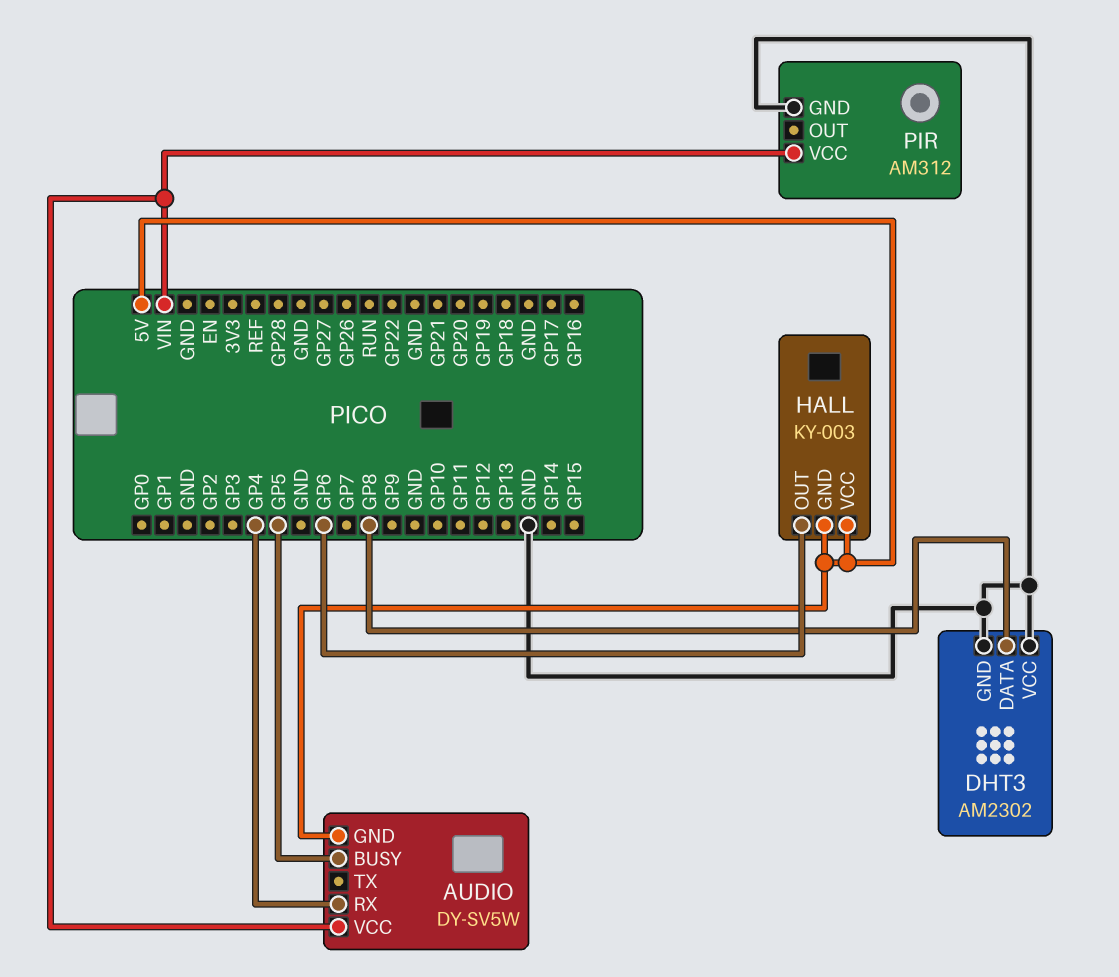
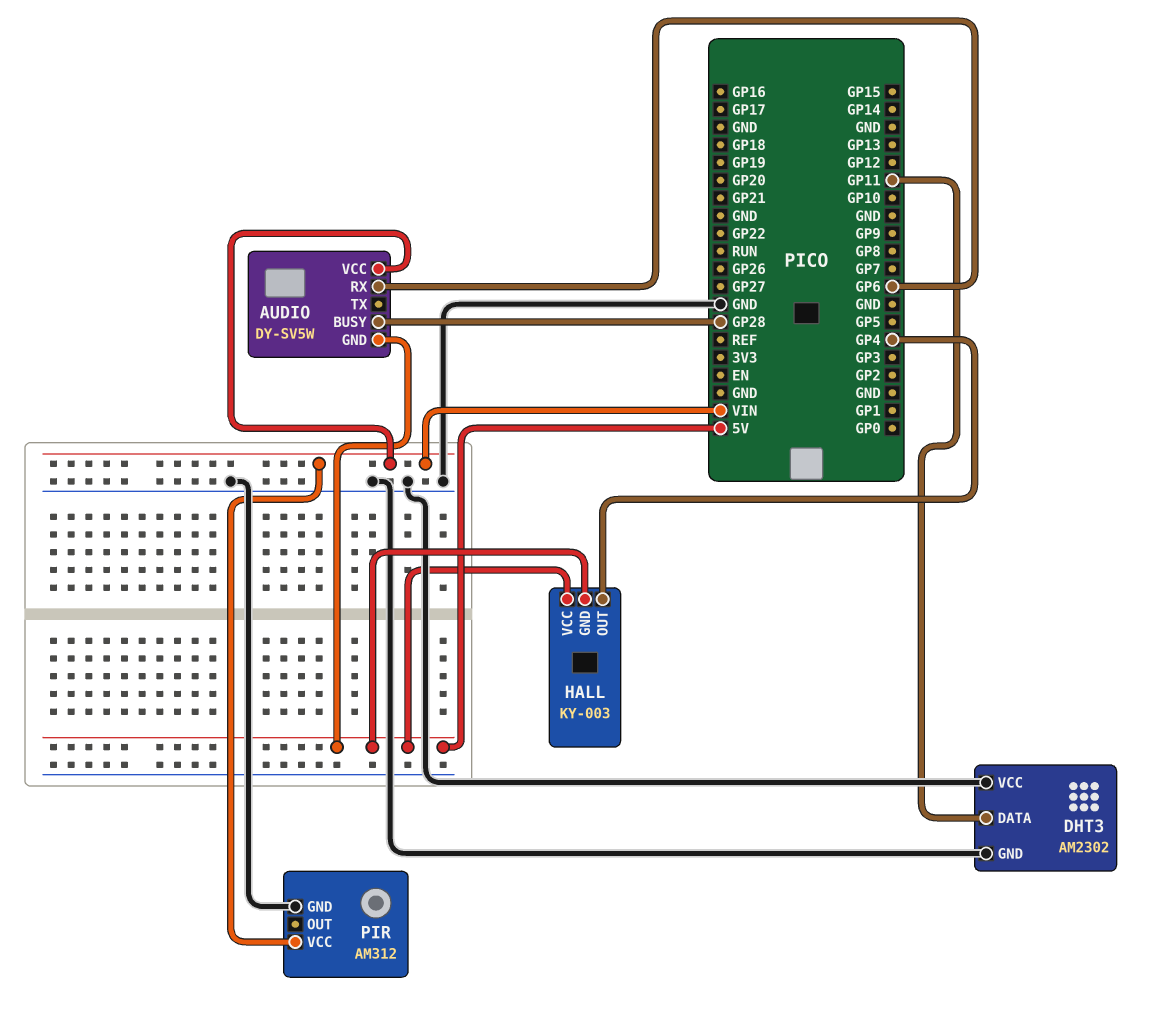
AUDIO pin BUSY: GP5 -> GP28
AUDIO pin RX: GP4 -> GP6
DHT3 pin DATA: GP8 -> GP11
HALL pin OUT: GP6 -> GP4

